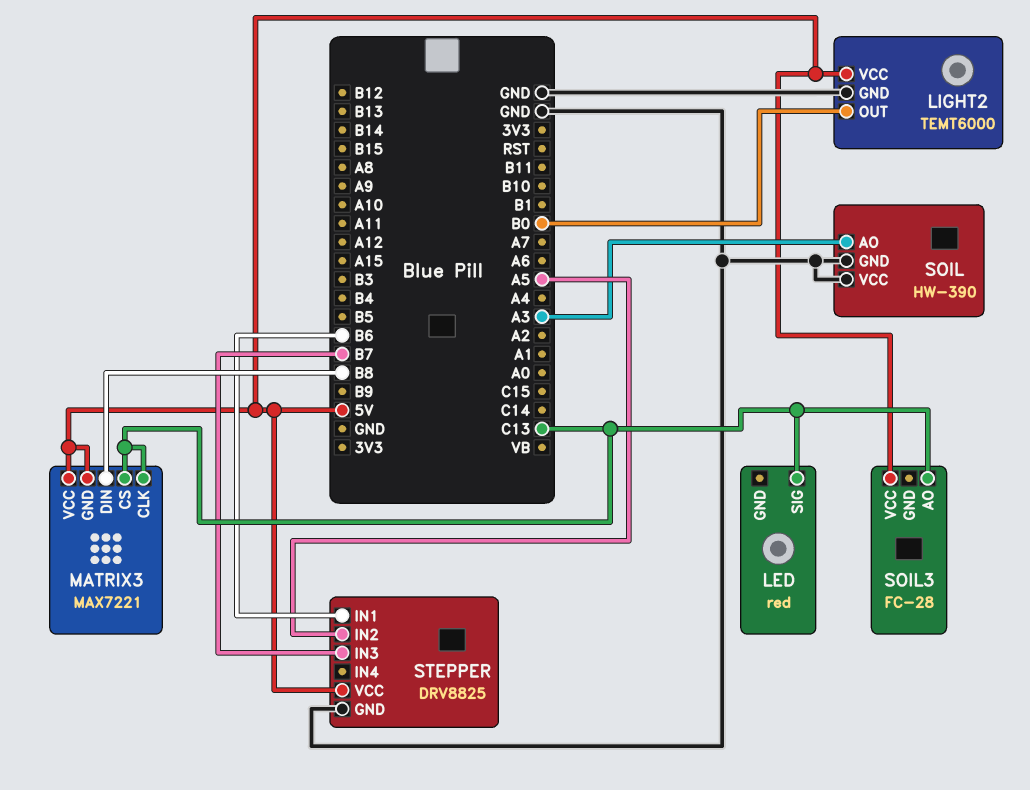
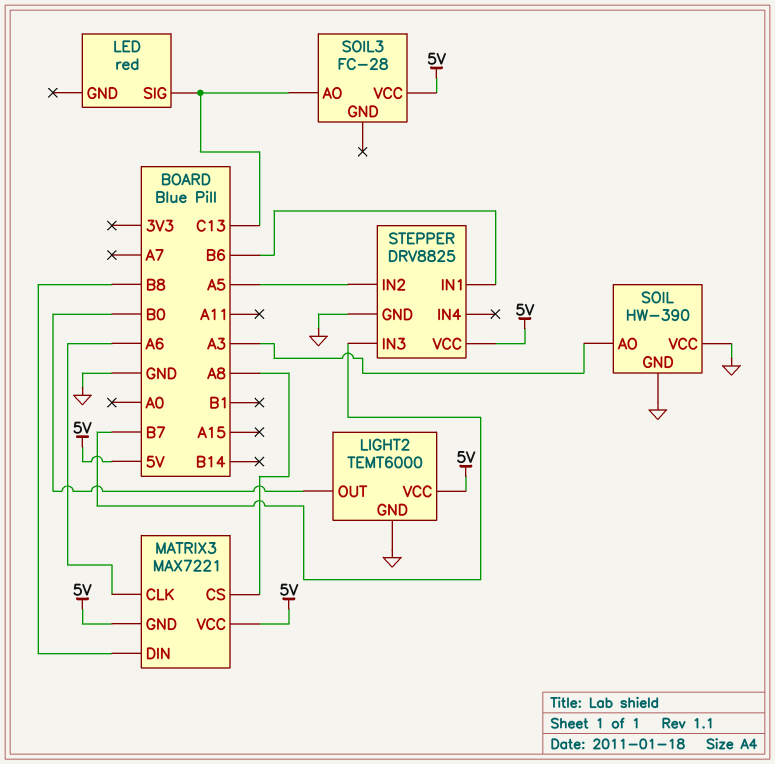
MATRIX3 pin CLK: C13 -> A6
MATRIX3 pin CS: C13 -> A8

